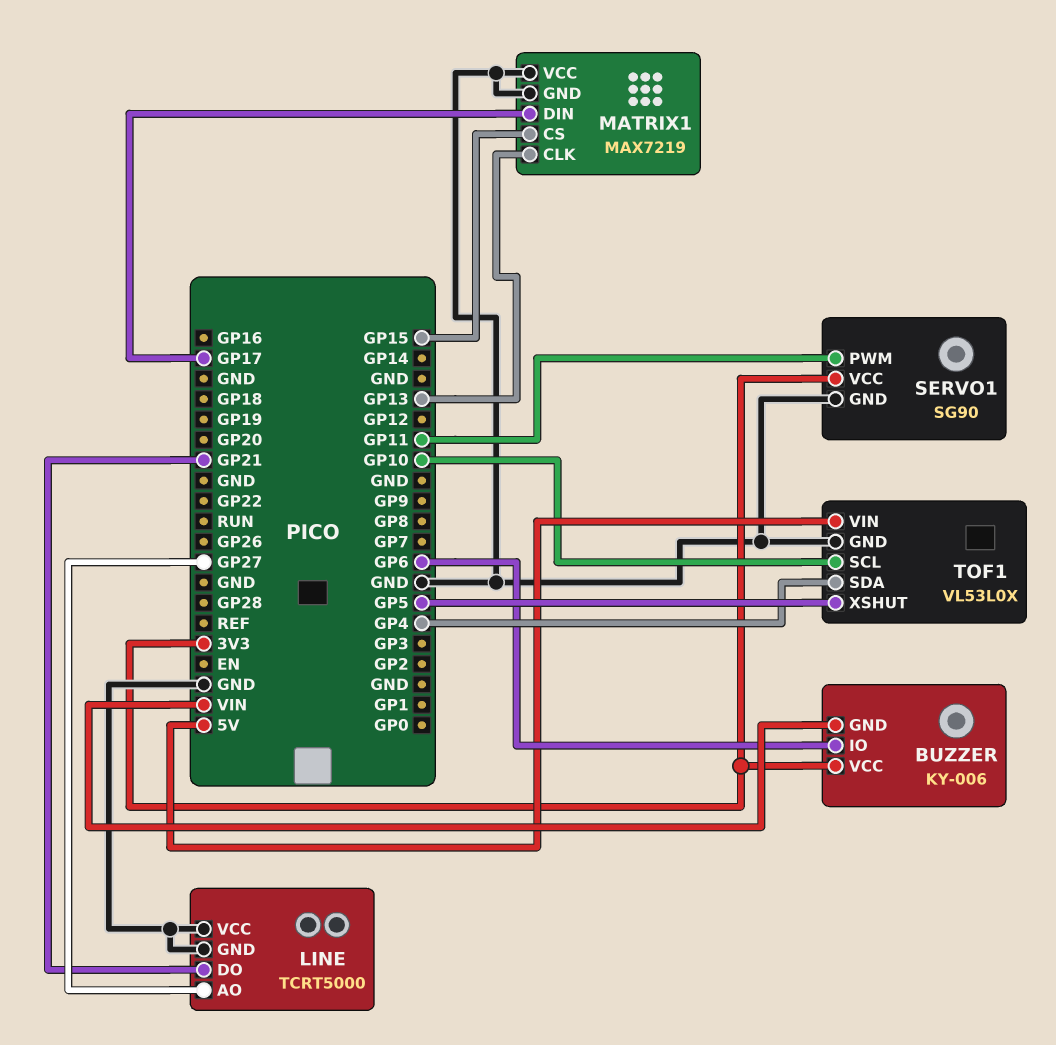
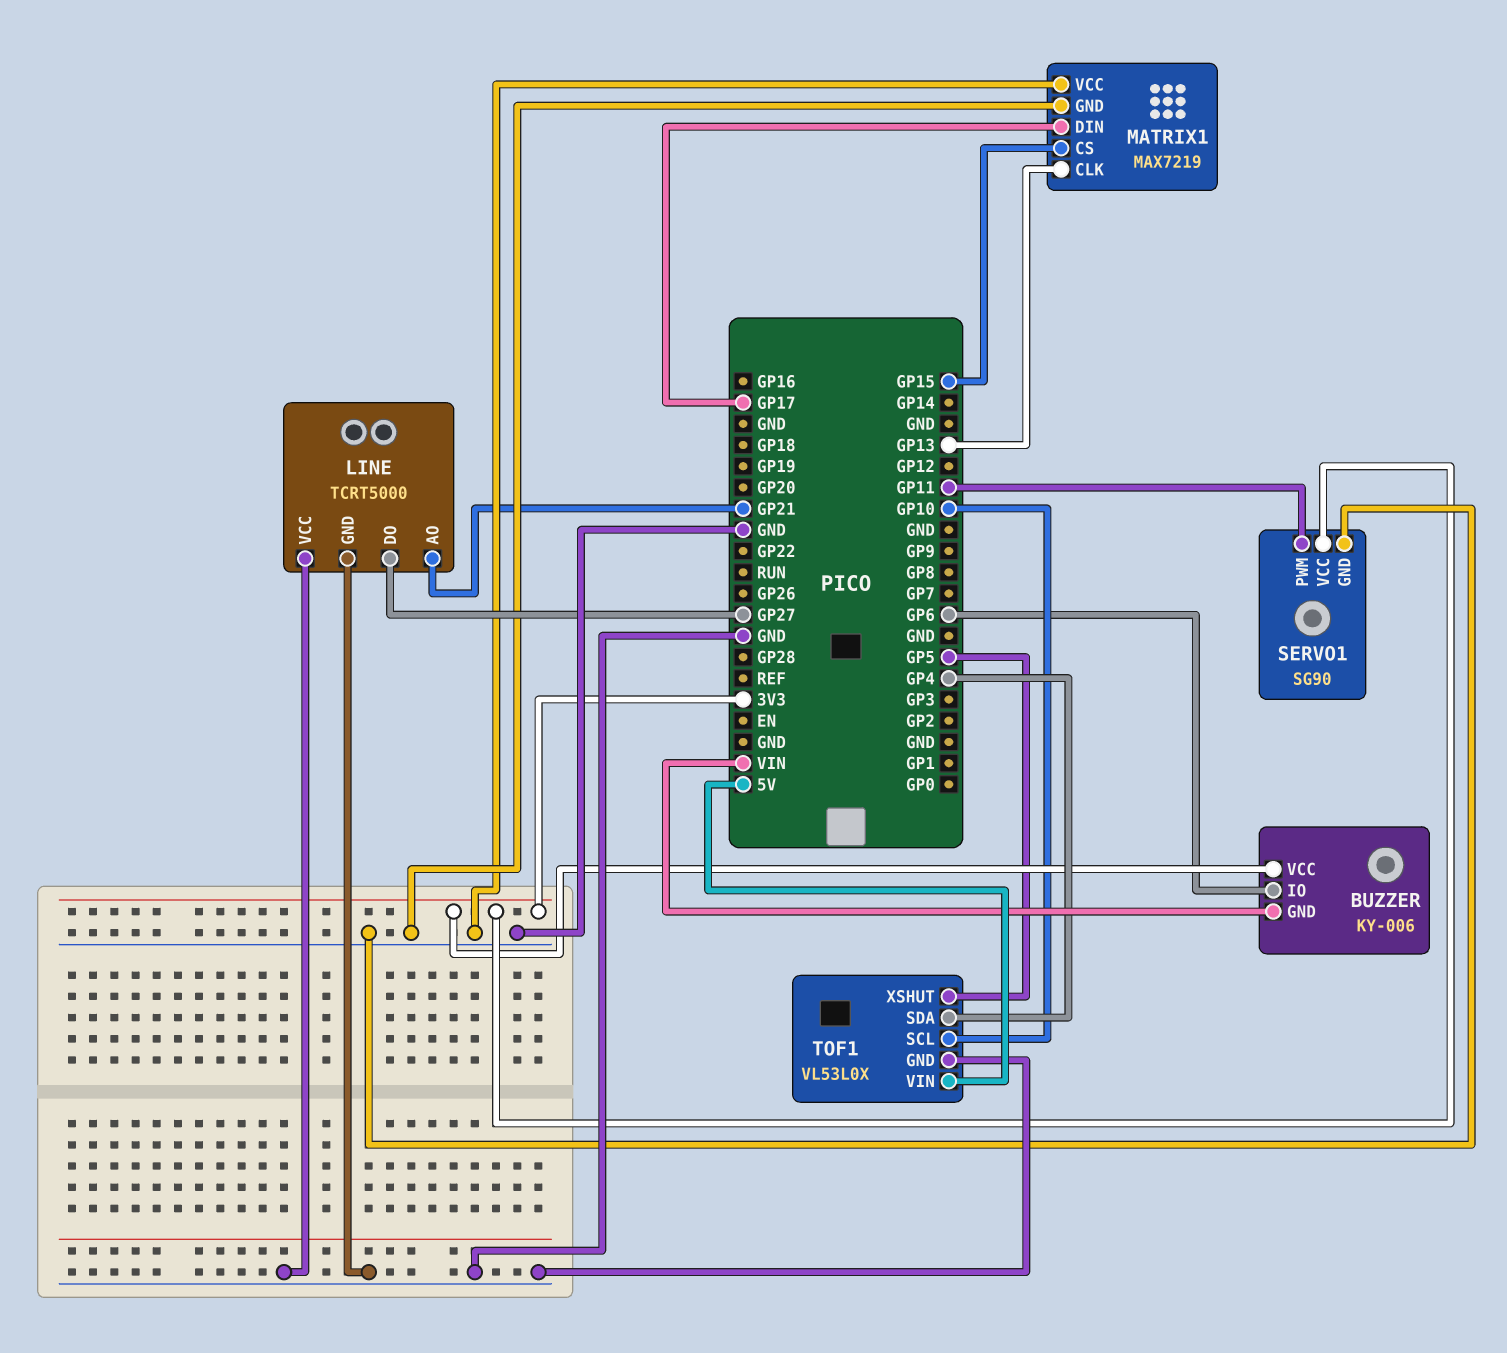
LINE pin AO: GP27 -> GP21
LINE pin DO: GP21 -> GP27

